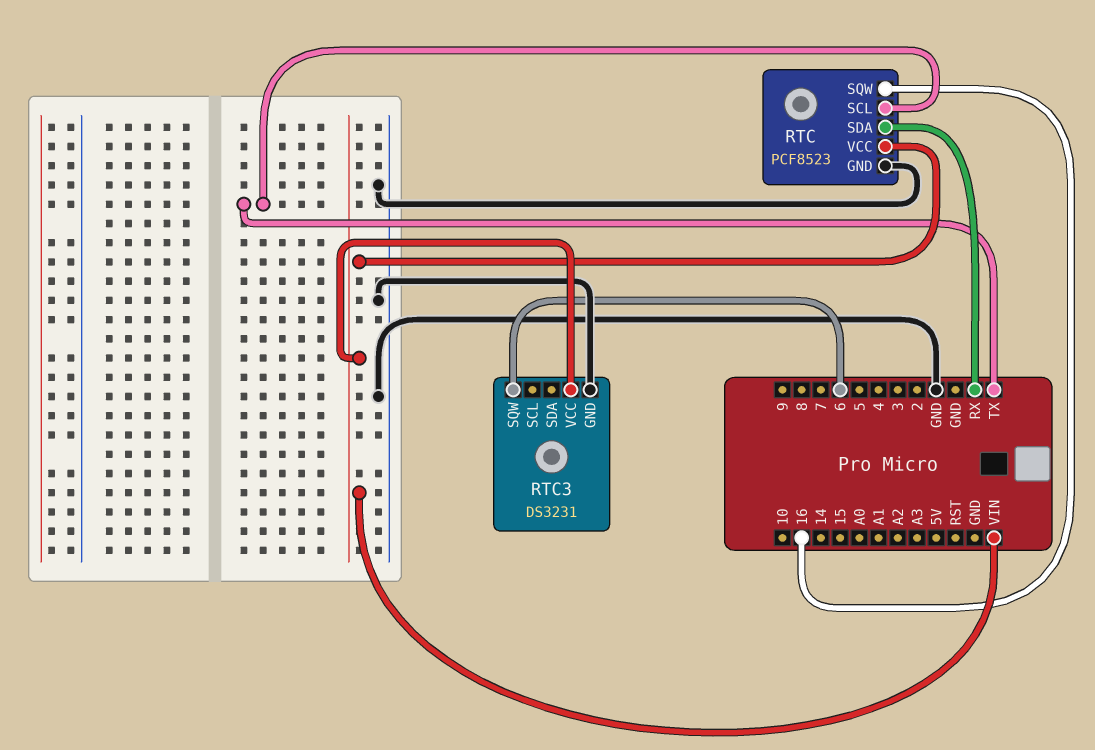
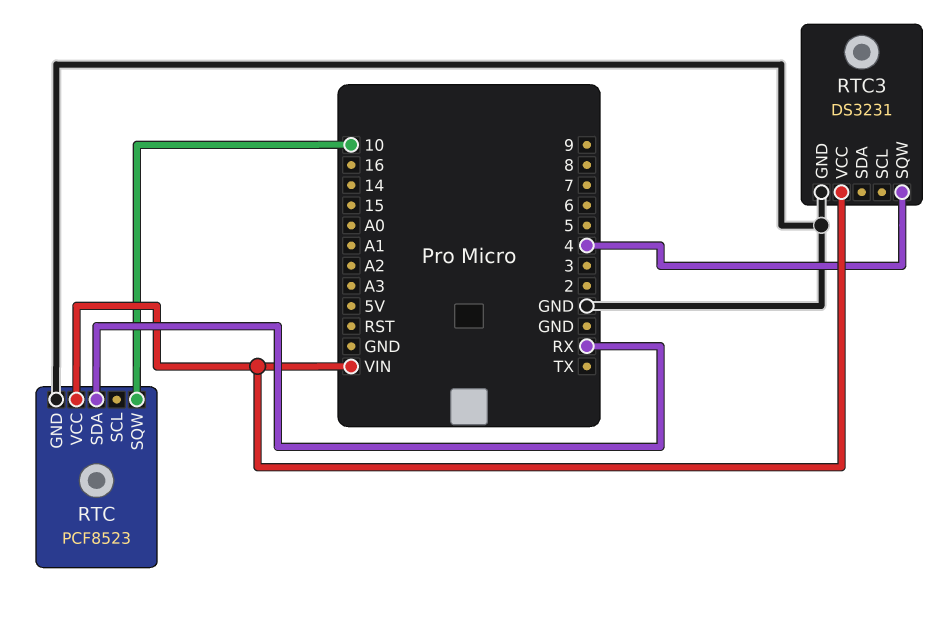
RTC pin SCL: TX -> none
RTC pin SQW: 16 -> 10
RTC3 pin SQW: 6 -> 4

